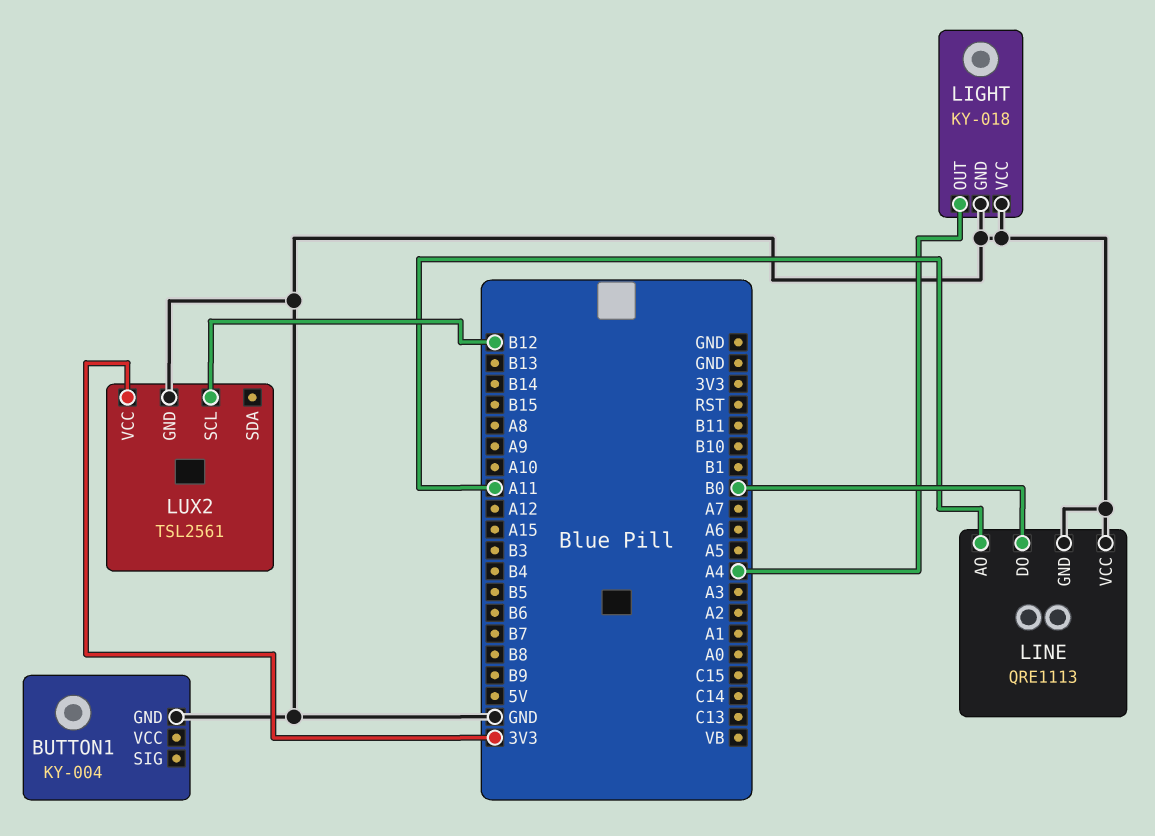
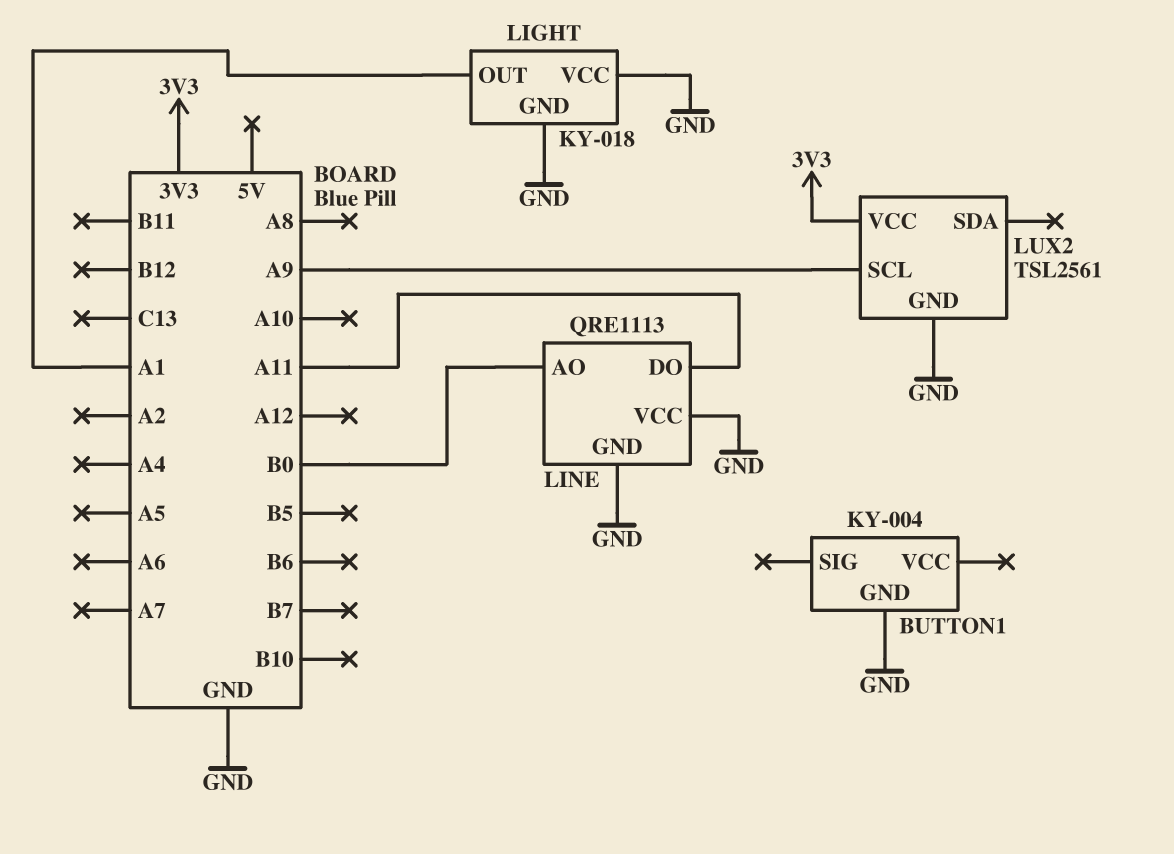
LIGHT pin OUT: A4 -> A1
LINE pin AO: A11 -> B0
LINE pin DO: B0 -> A11
LUX2 pin SCL: B12 -> A9

